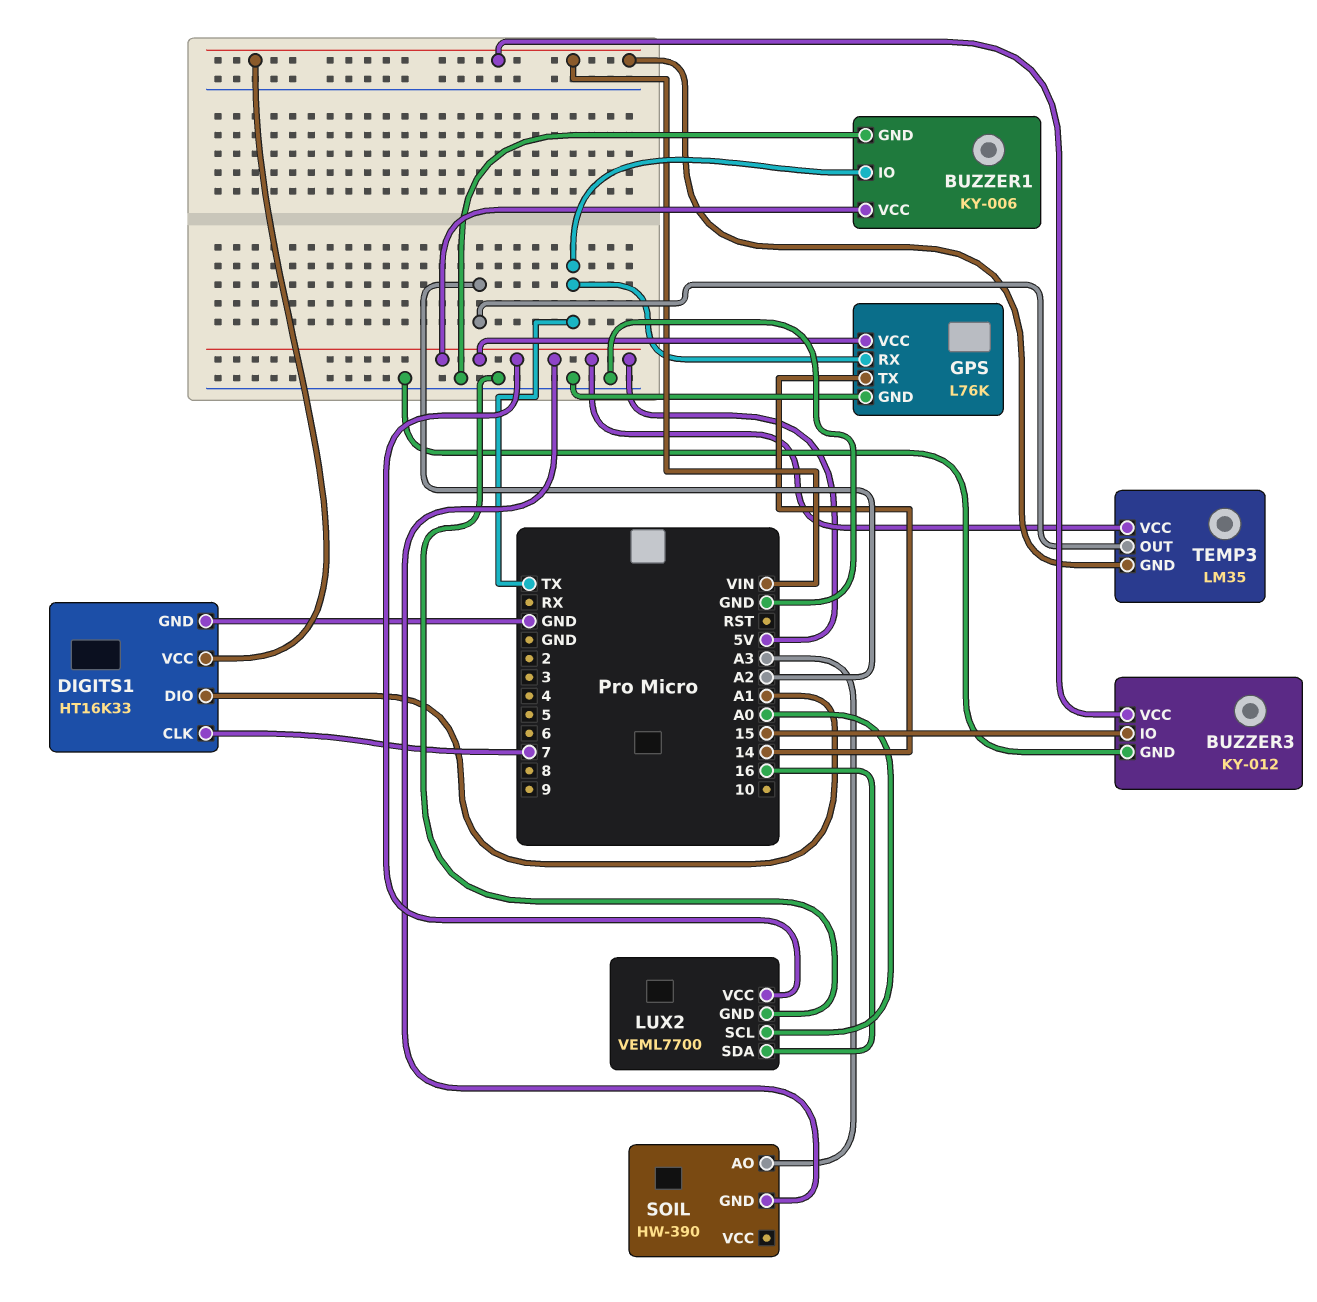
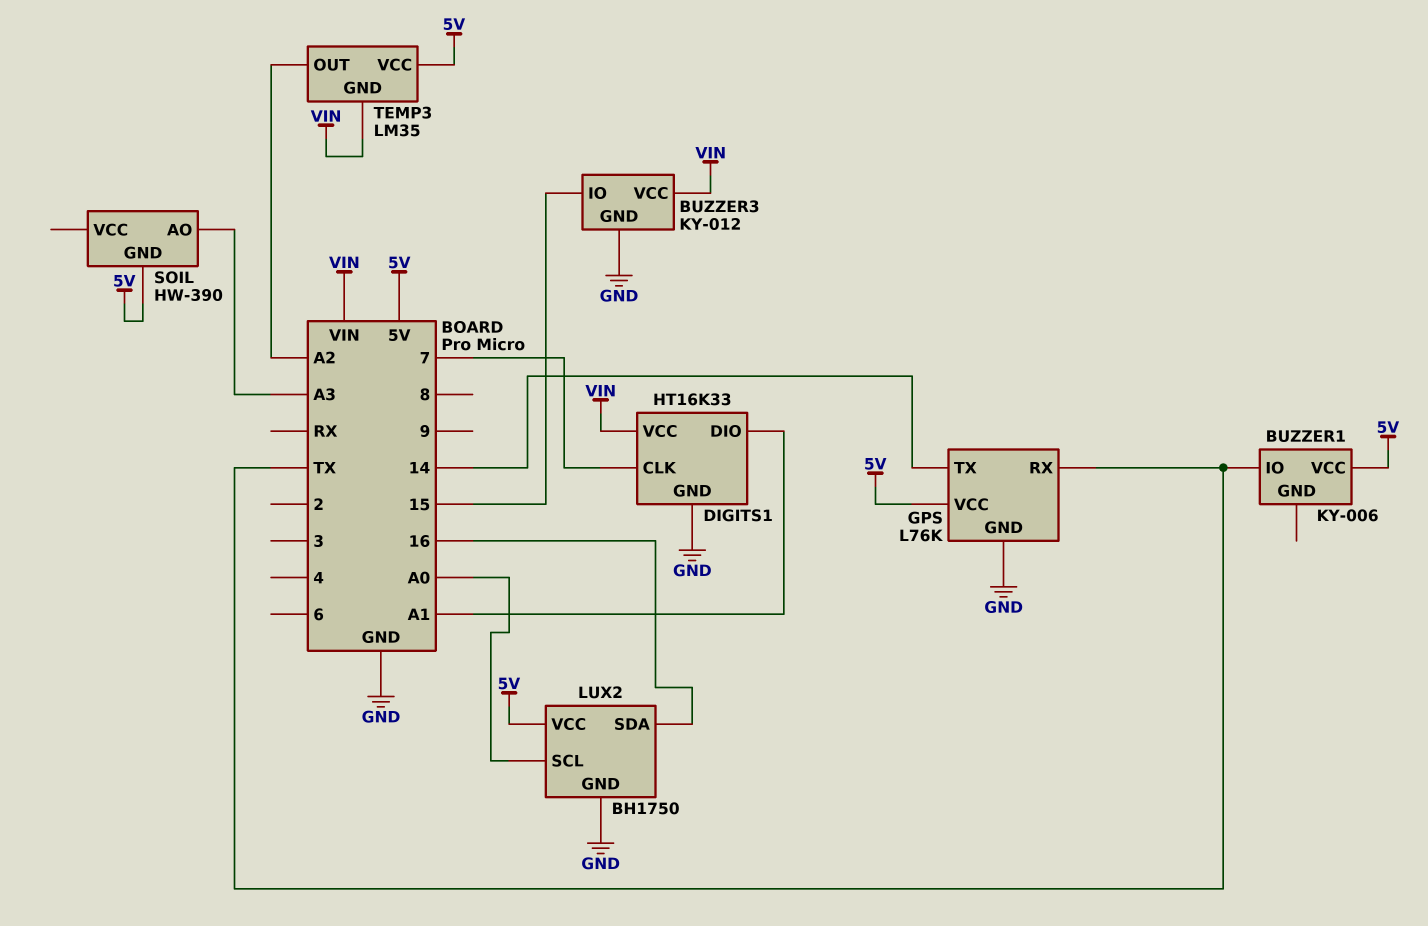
BUZZER1 pin GND: GND -> none
LUX2: VEML7700 -> BH1750

